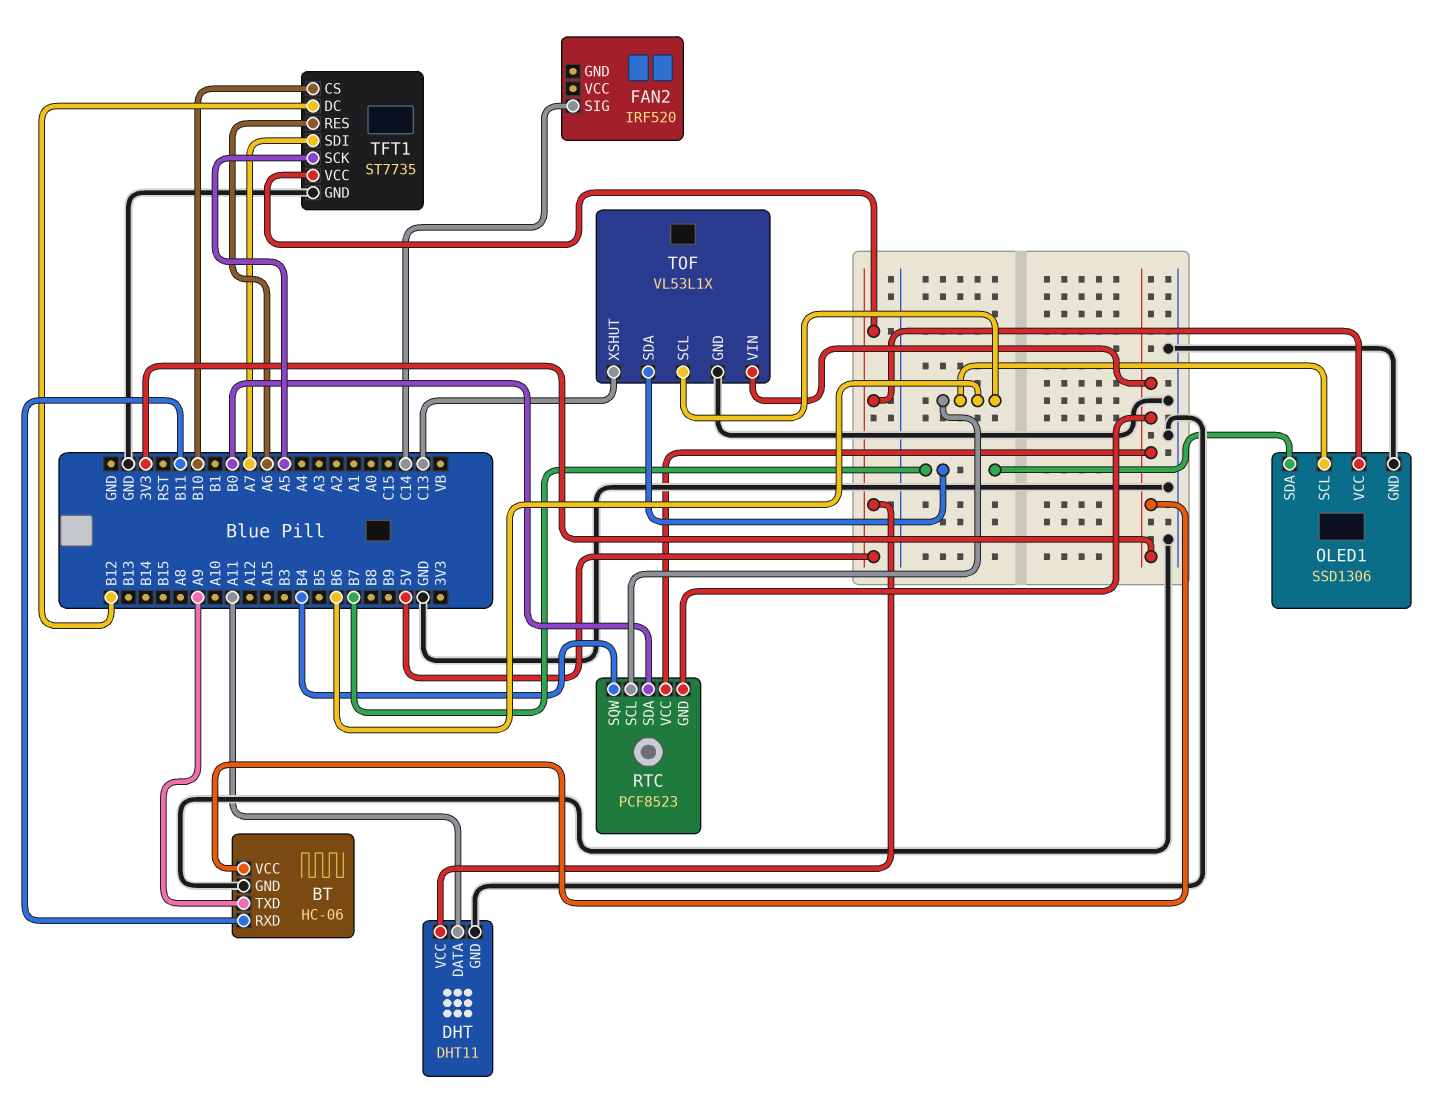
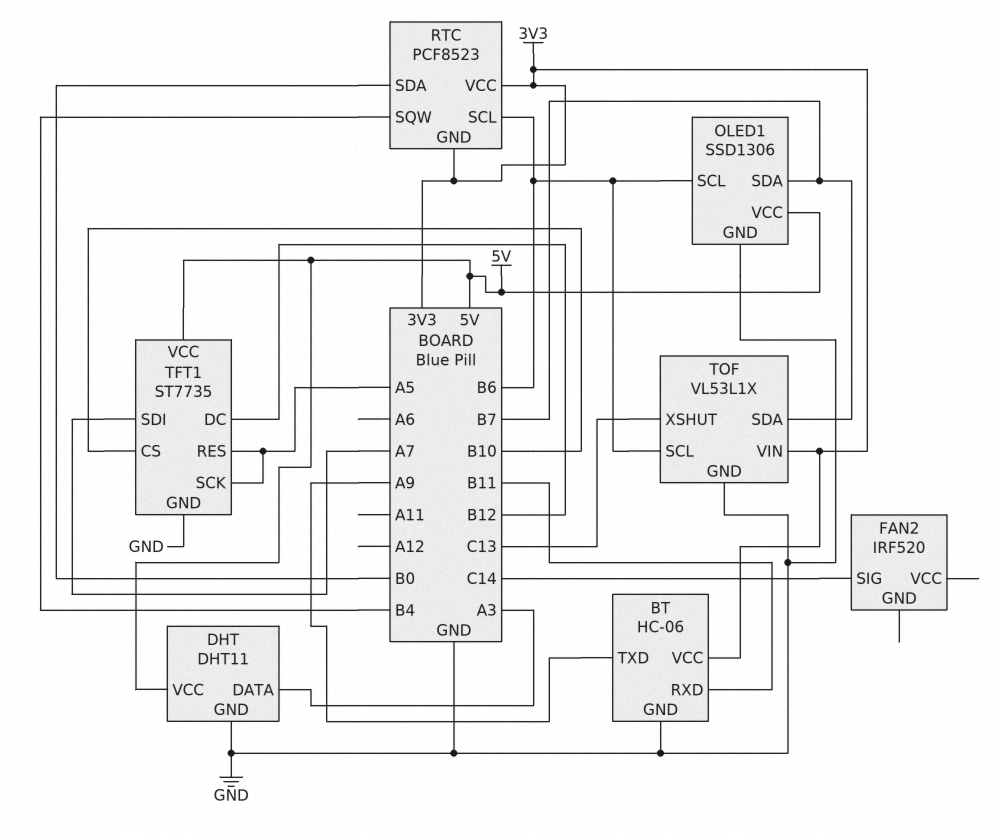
DHT pin DATA: A11 -> A3
TFT1 pin RES: A6 -> A5

